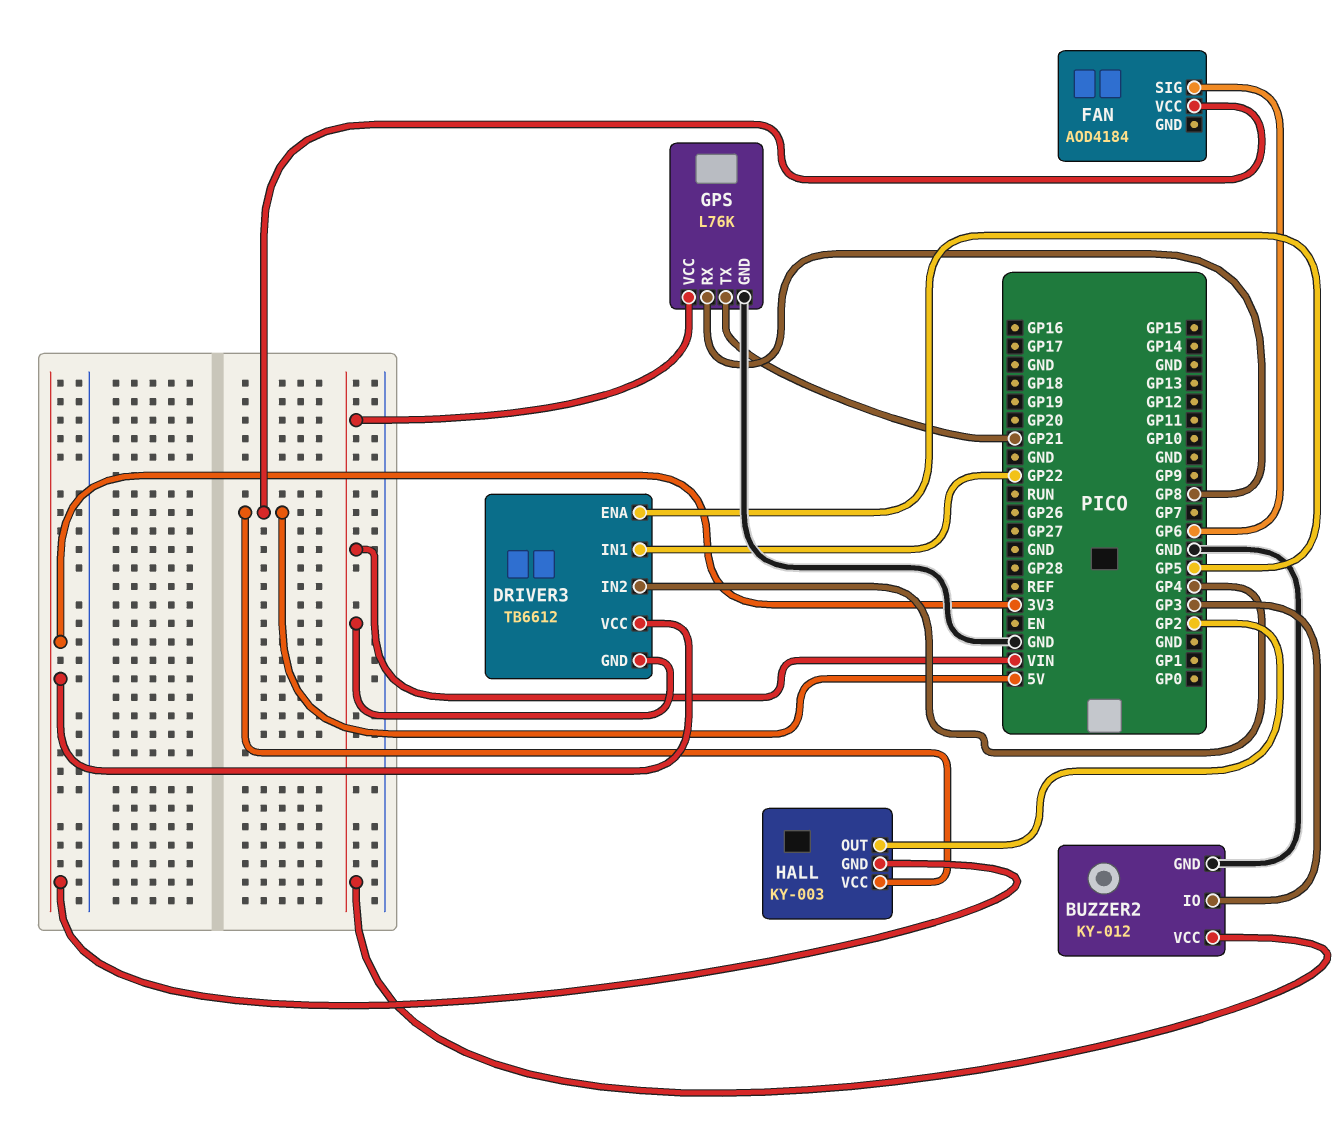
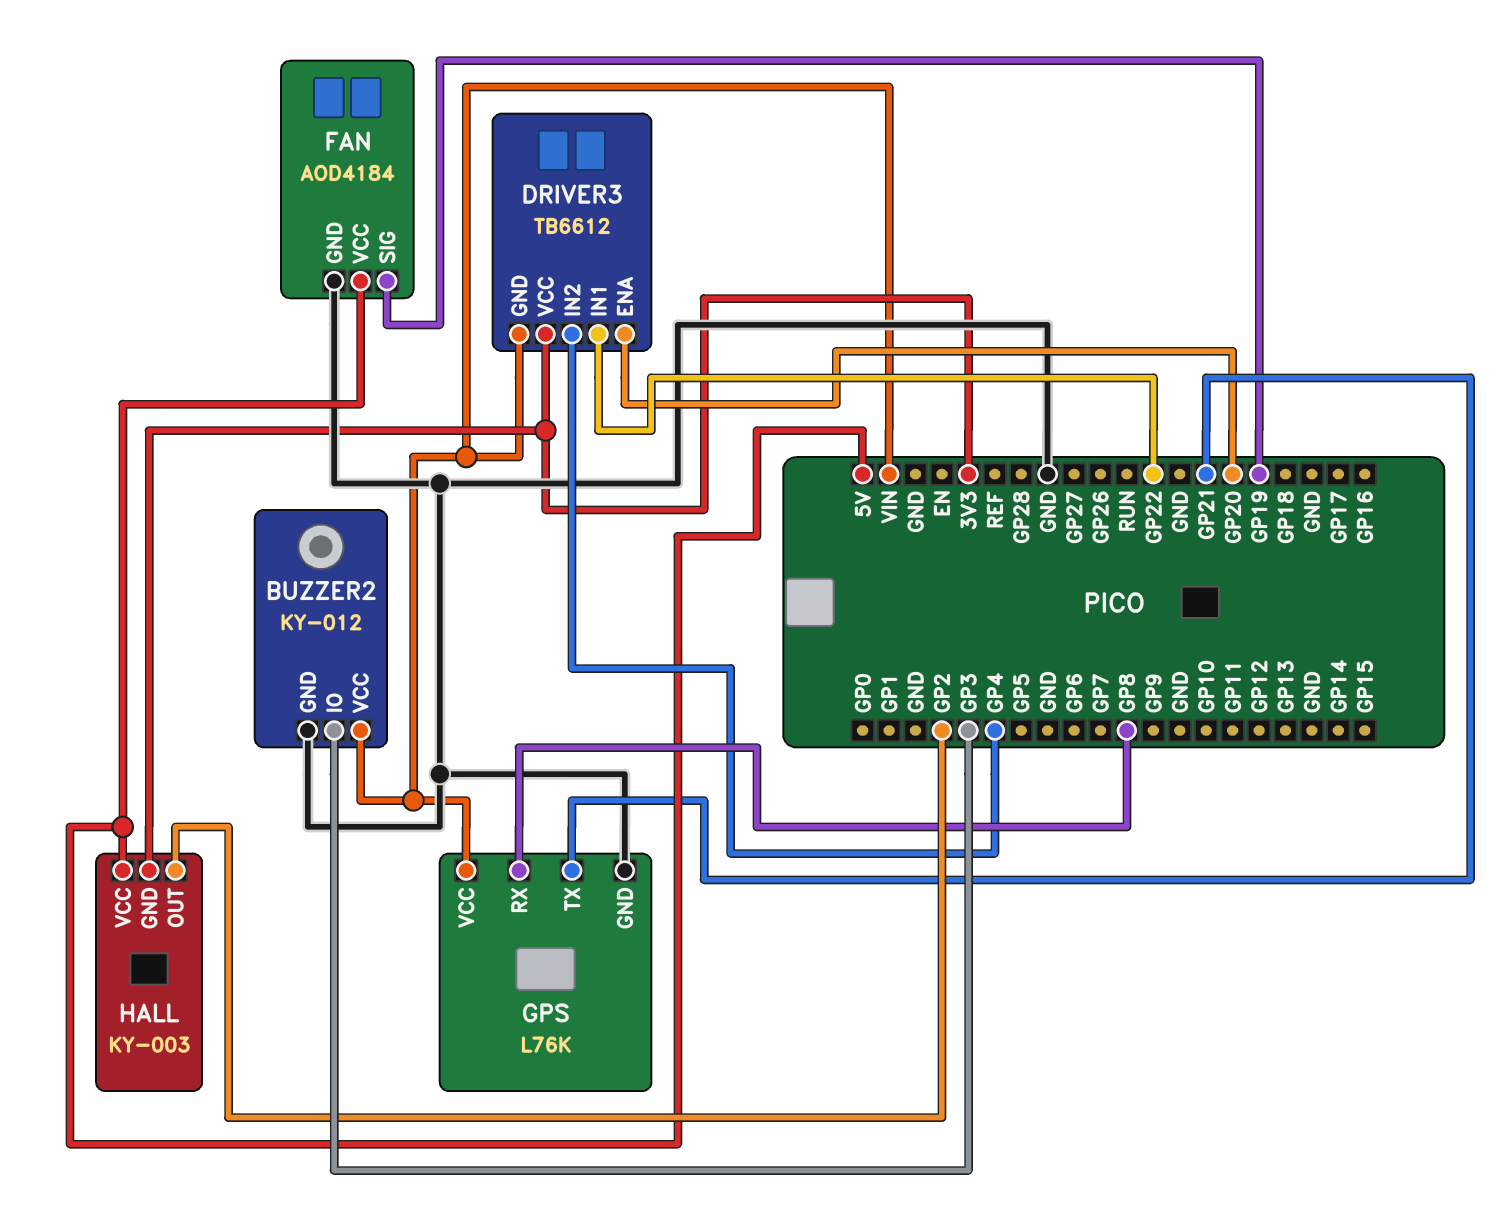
DRIVER3 pin ENA: GP5 -> GP20
FAN pin GND: none -> GND
FAN pin SIG: GP6 -> GP19

